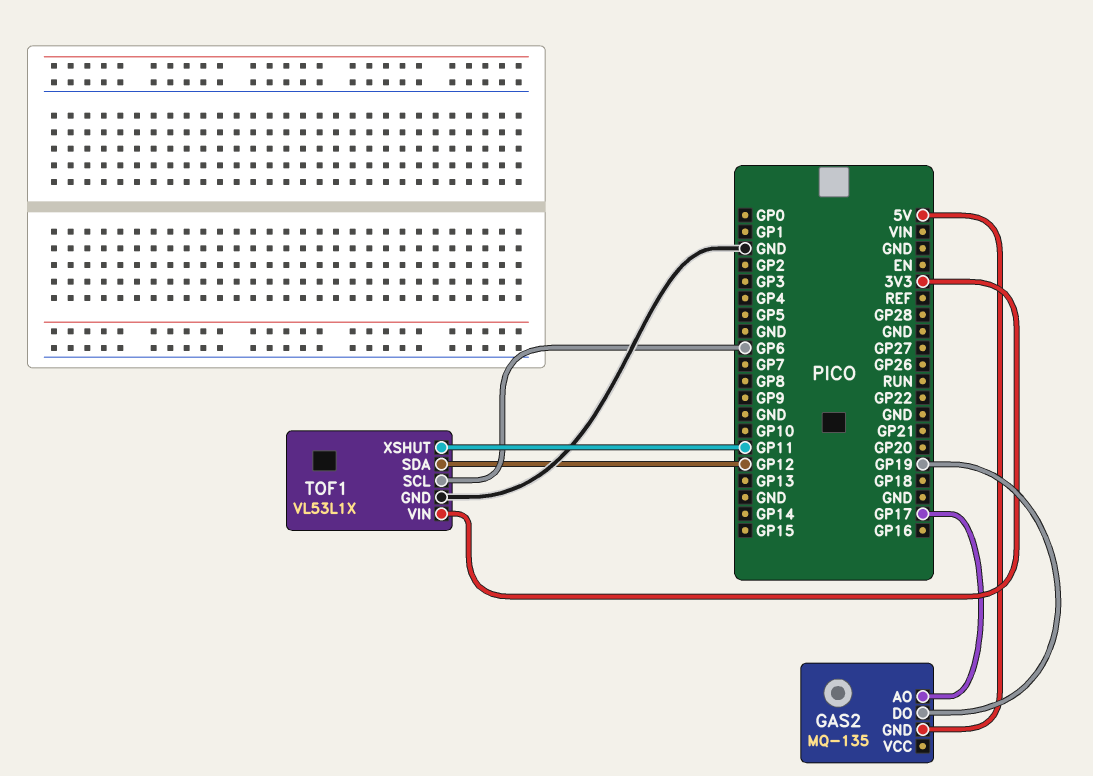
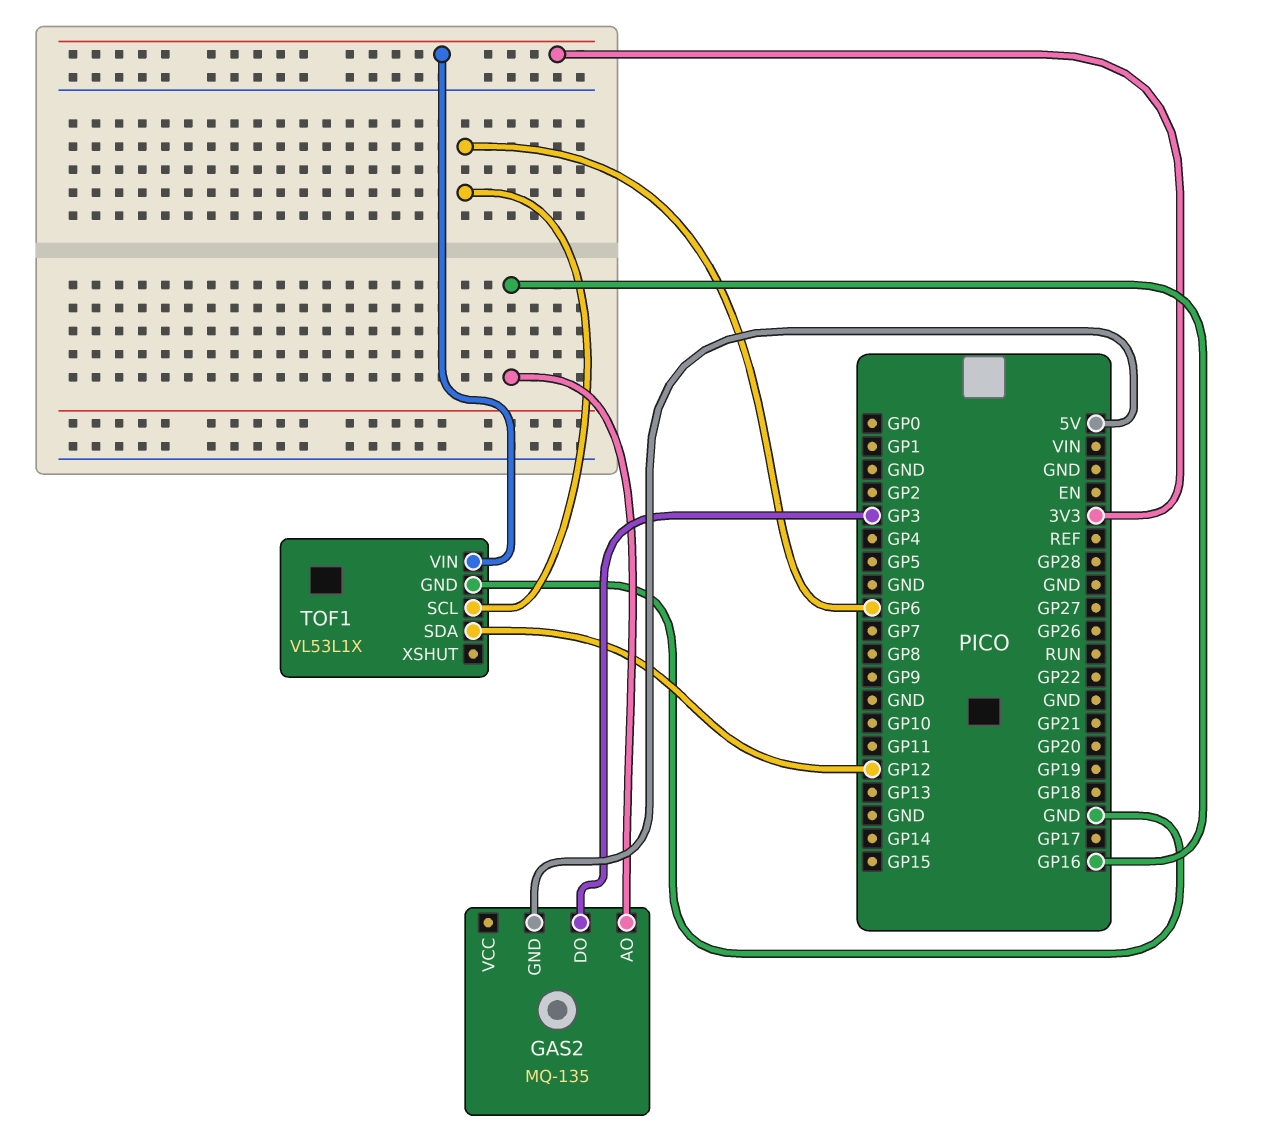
GAS2 pin AO: GP17 -> GP16
GAS2 pin DO: GP19 -> GP3
TOF1 pin XSHUT: GP11 -> none

